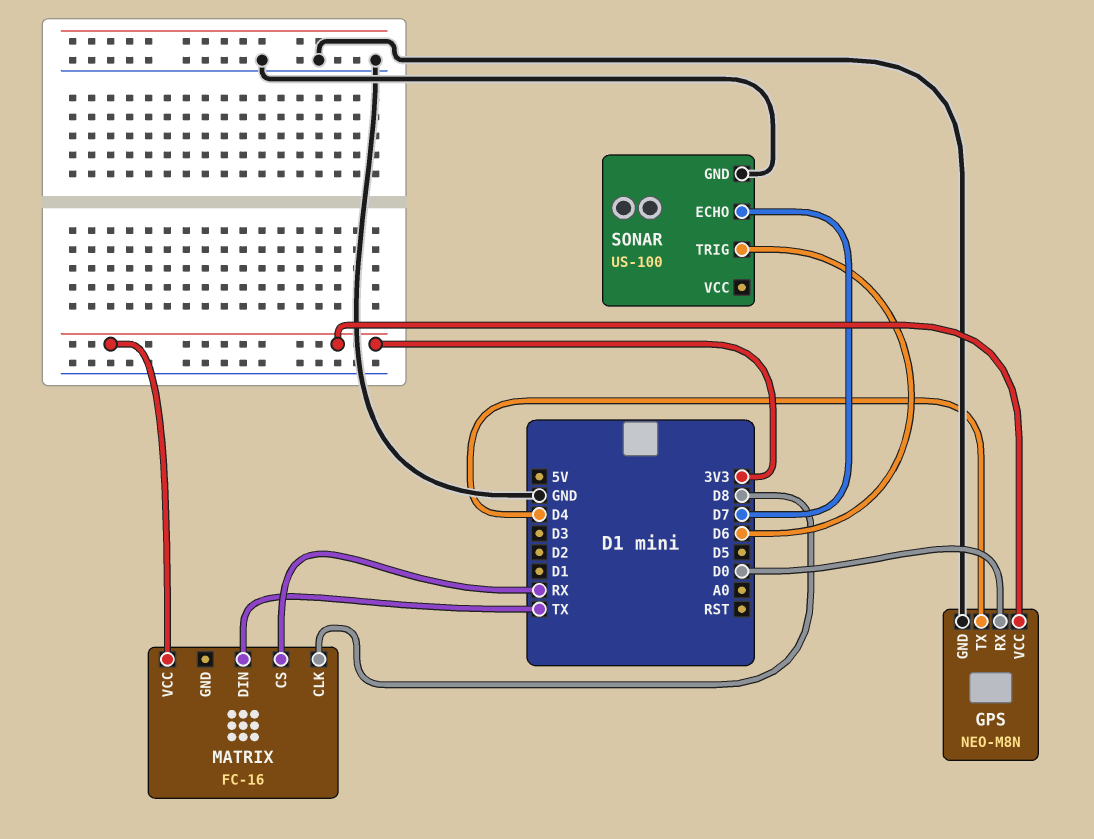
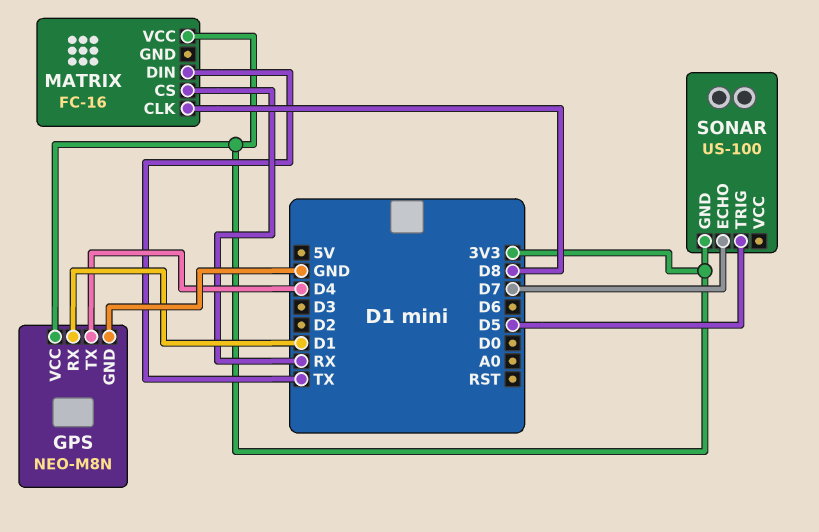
GPS pin RX: D0 -> D1
SONAR pin GND: GND -> 3V3
SONAR pin TRIG: D6 -> D5

